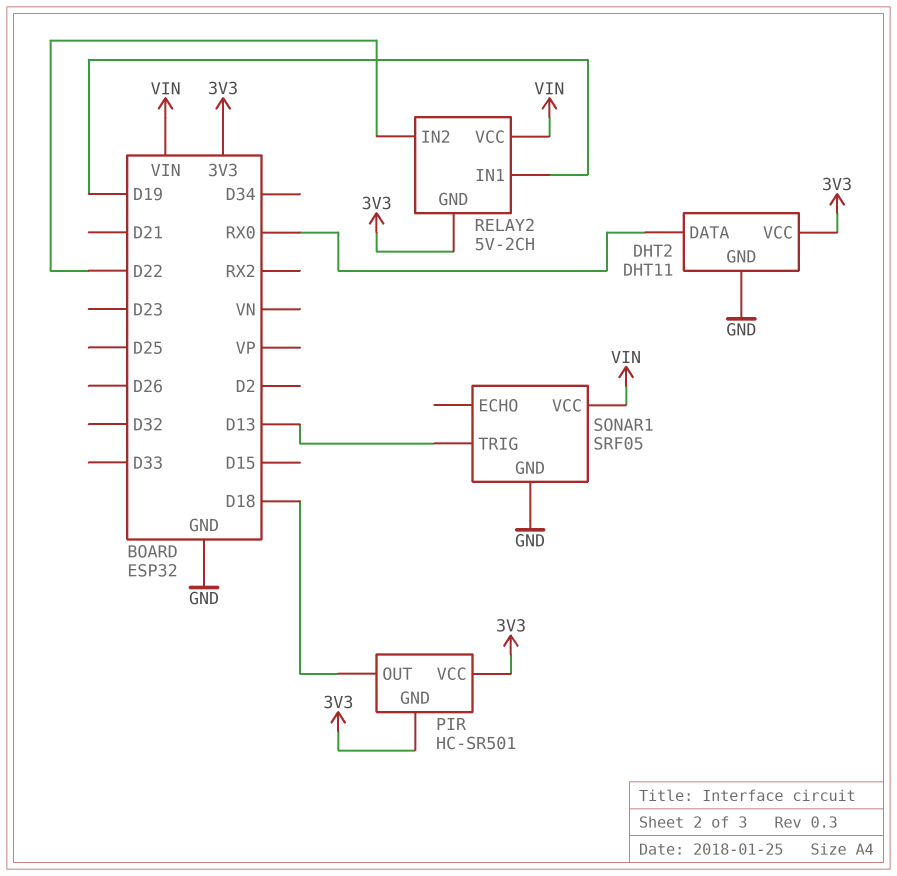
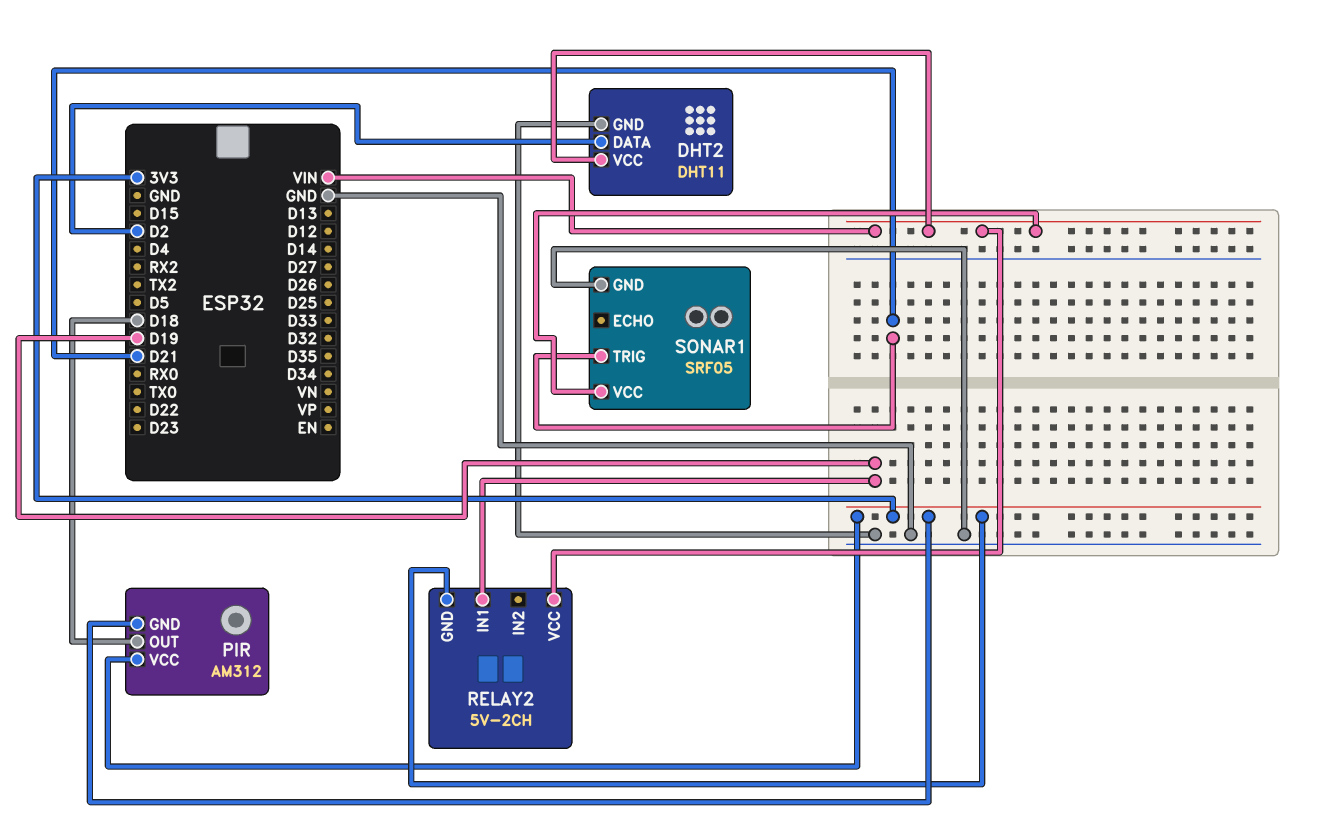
DHT2 pin DATA: RX0 -> D2
DHT2 pin VCC: 3V3 -> VIN
PIR: HC-SR501 -> AM312
RELAY2 pin IN2: D22 -> none
SONAR1 pin TRIG: D13 -> D21

